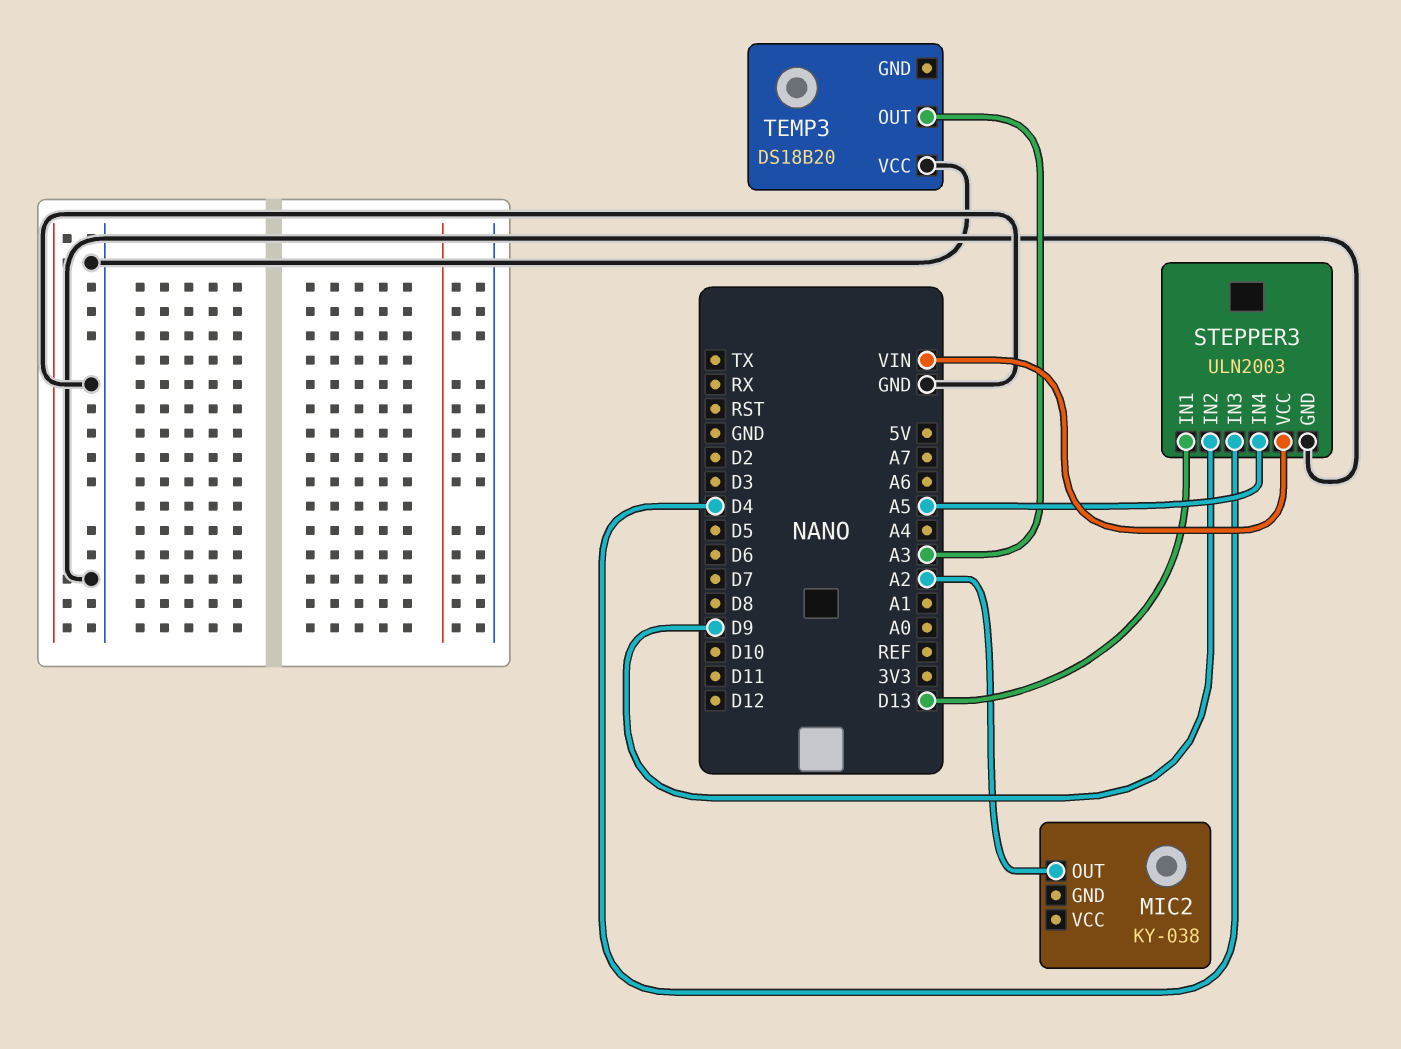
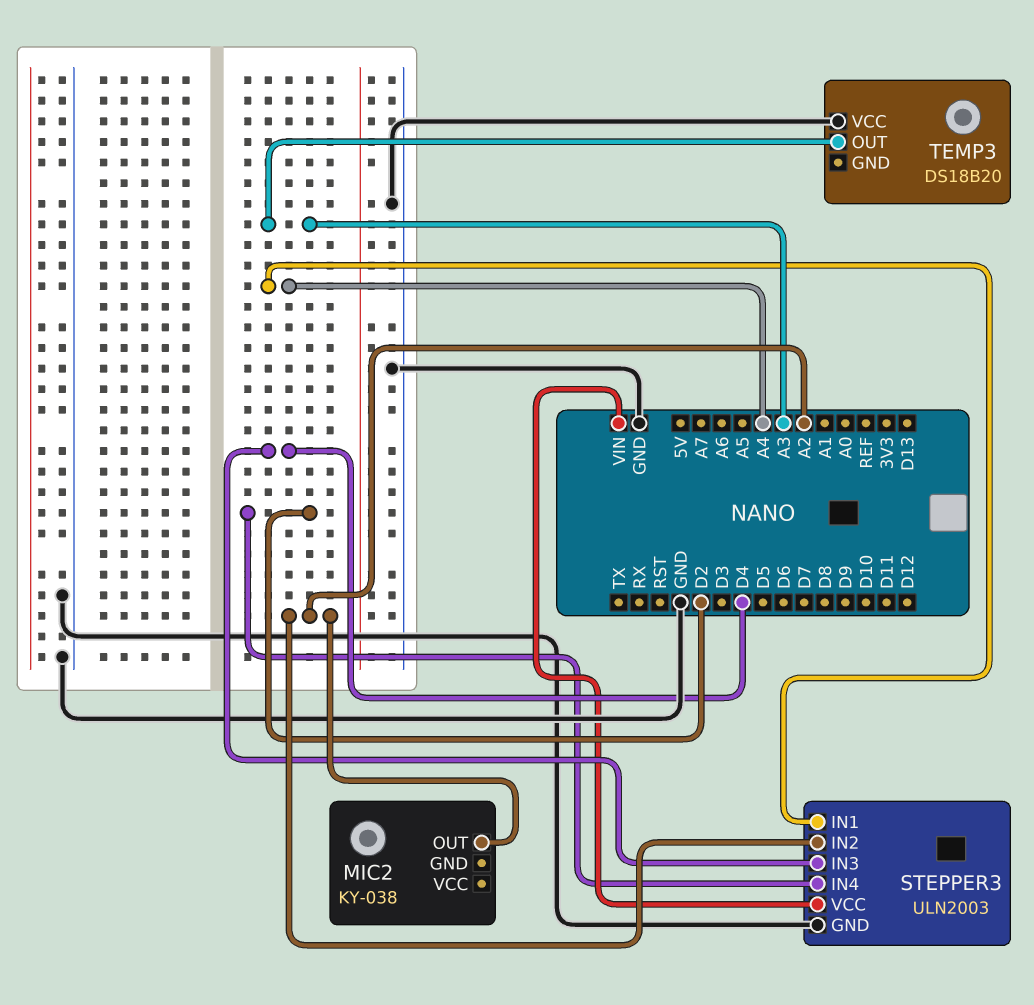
STEPPER3 pin IN1: D13 -> A4
STEPPER3 pin IN2: D9 -> A2
STEPPER3 pin IN4: A5 -> D2

